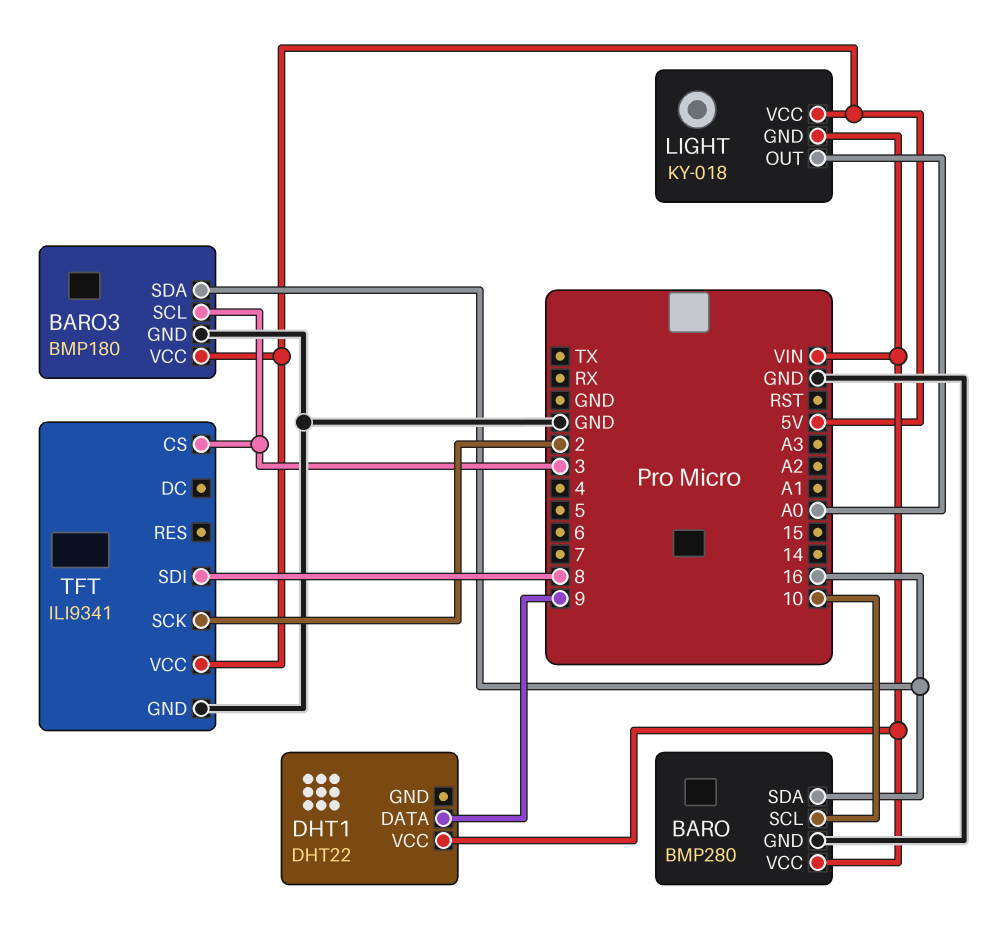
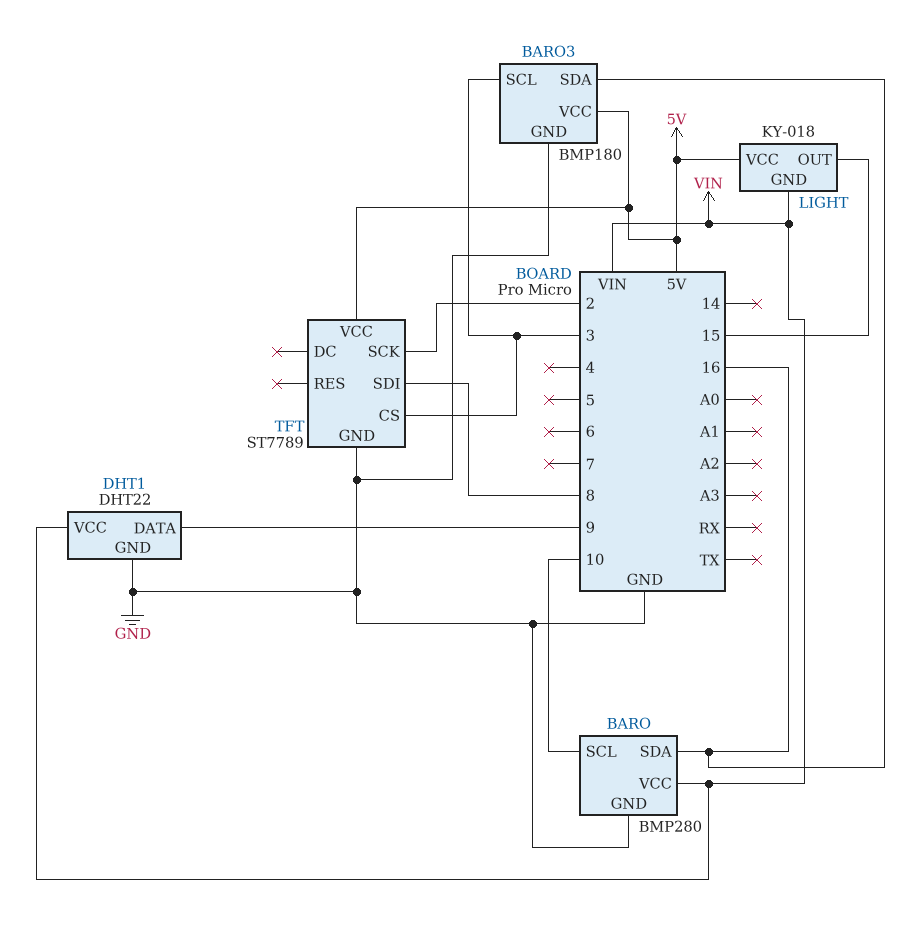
DHT1 pin GND: none -> GND
LIGHT pin OUT: A0 -> 15
TFT: ILI9341 -> ST7789

